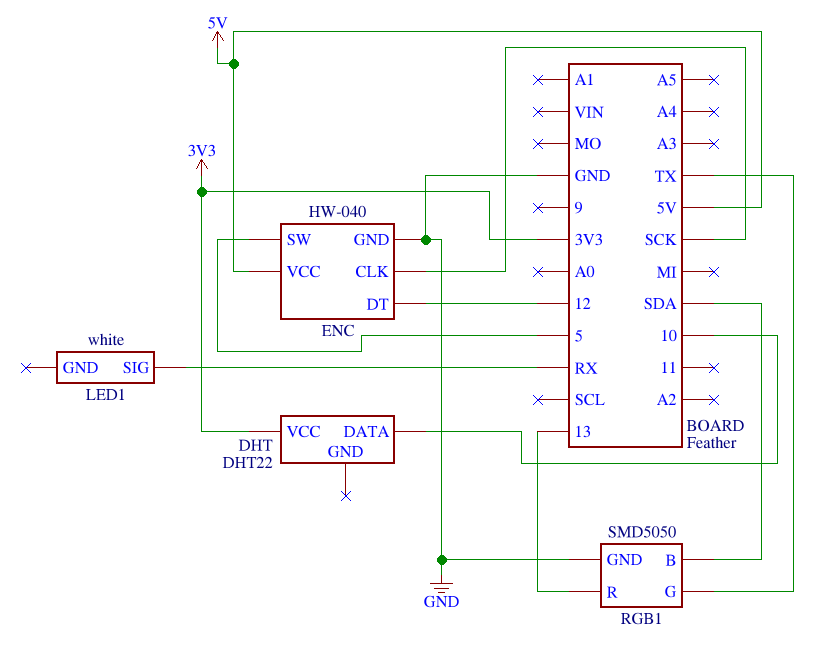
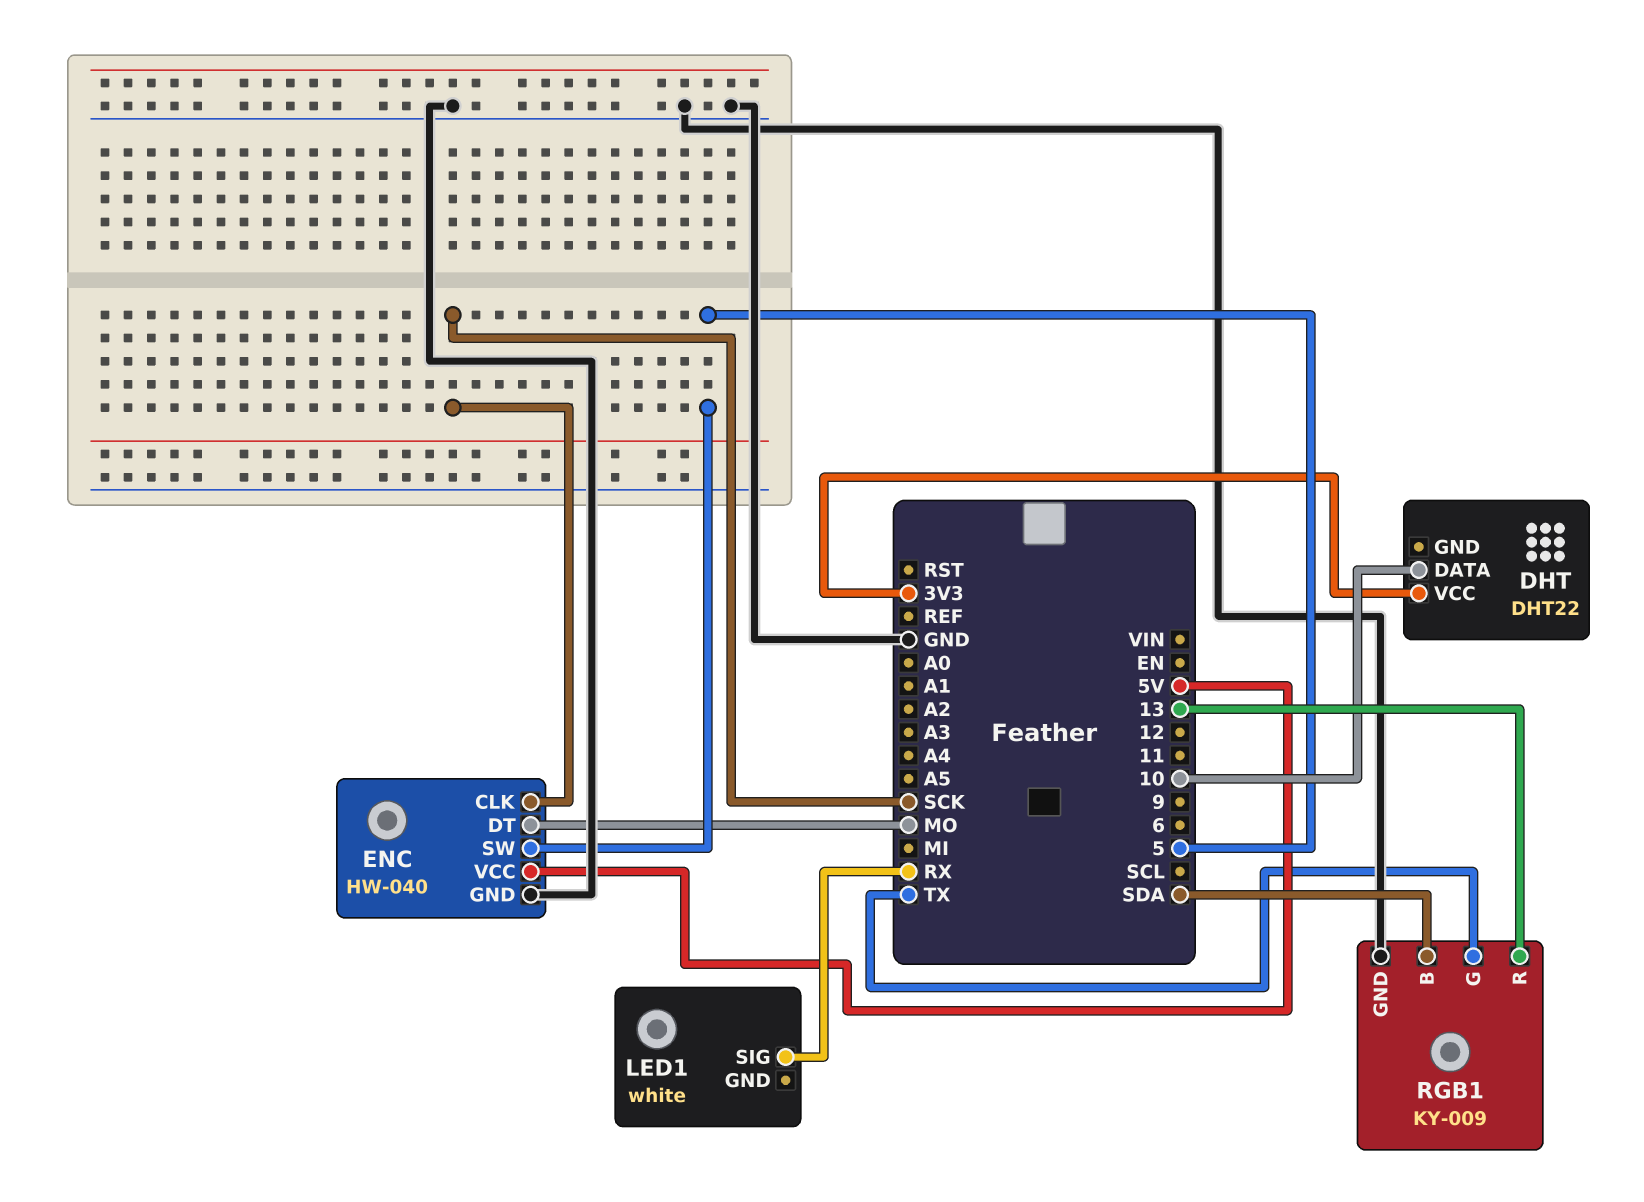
ENC pin DT: 12 -> MO
RGB1: SMD5050 -> KY-009

